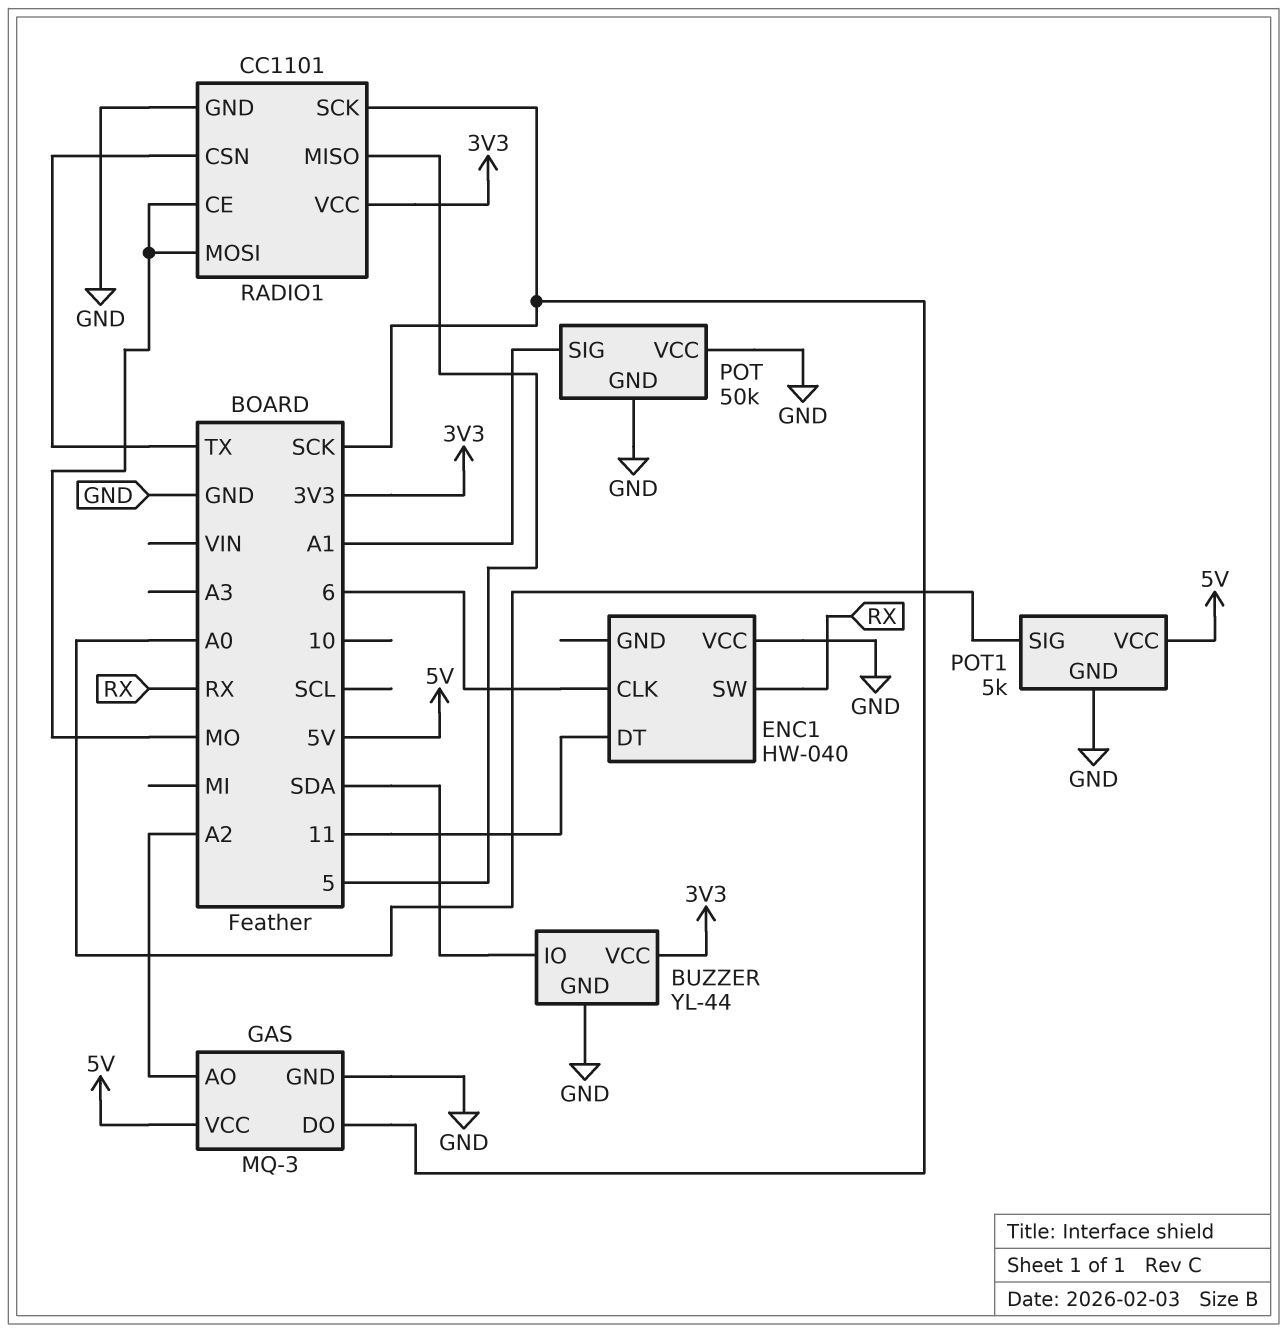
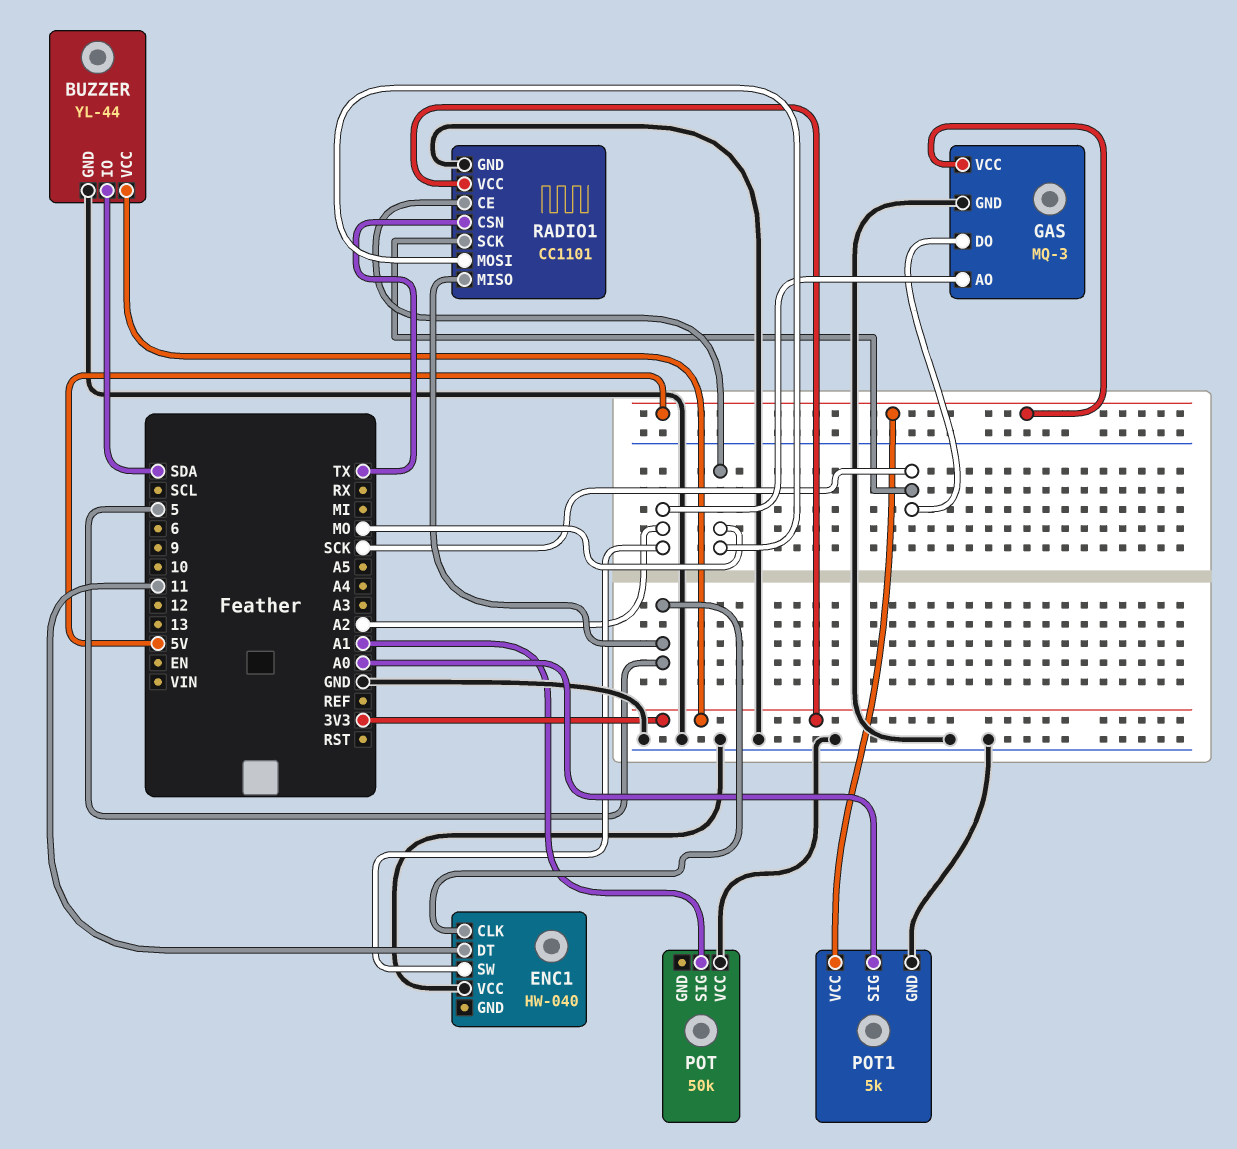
ENC1 pin CLK: 6 -> 5
ENC1 pin SW: RX -> A2
POT pin GND: GND -> none

